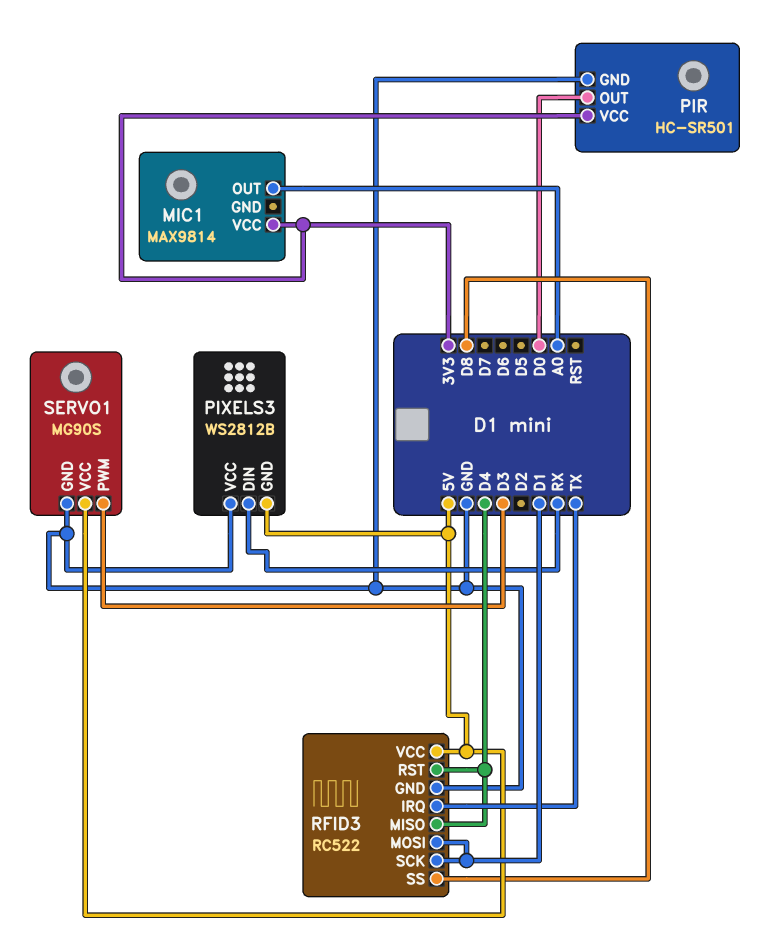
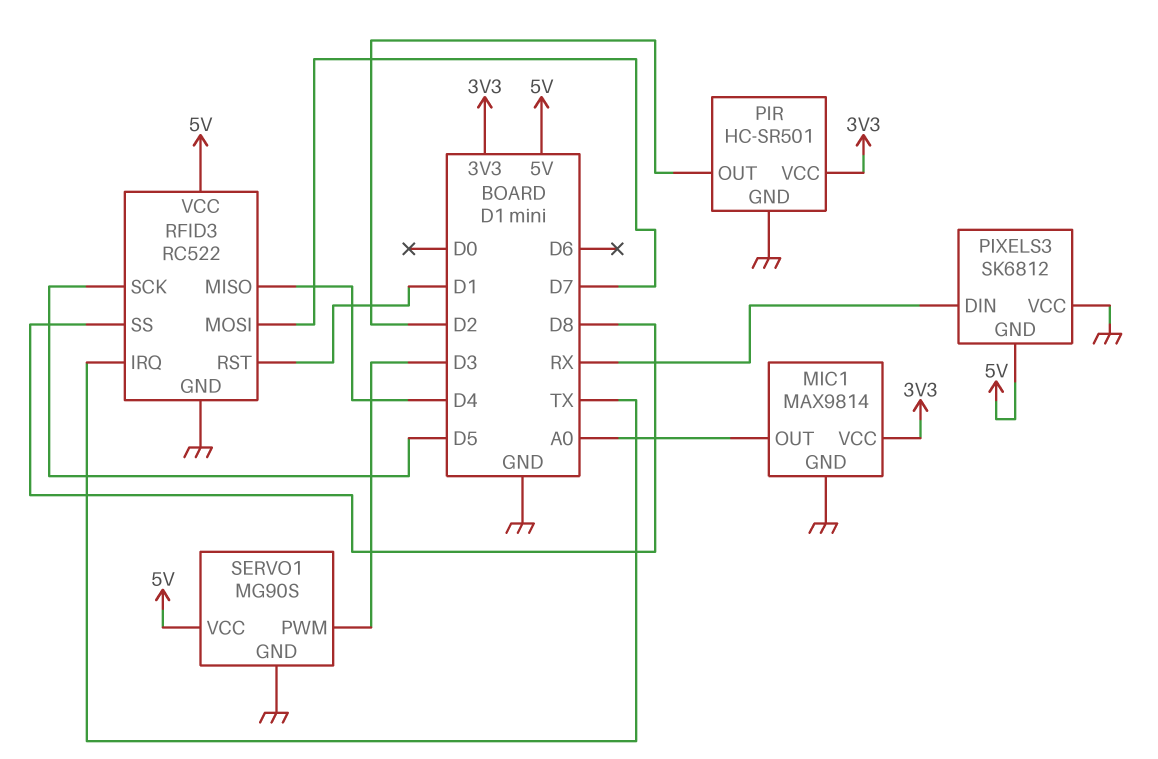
MIC1 pin GND: none -> GND
PIR pin OUT: D0 -> D2
PIXELS3: WS2812B -> SK6812
RFID3 pin MOSI: D1 -> D7
RFID3 pin RST: D4 -> D1
RFID3 pin SCK: D1 -> D5

